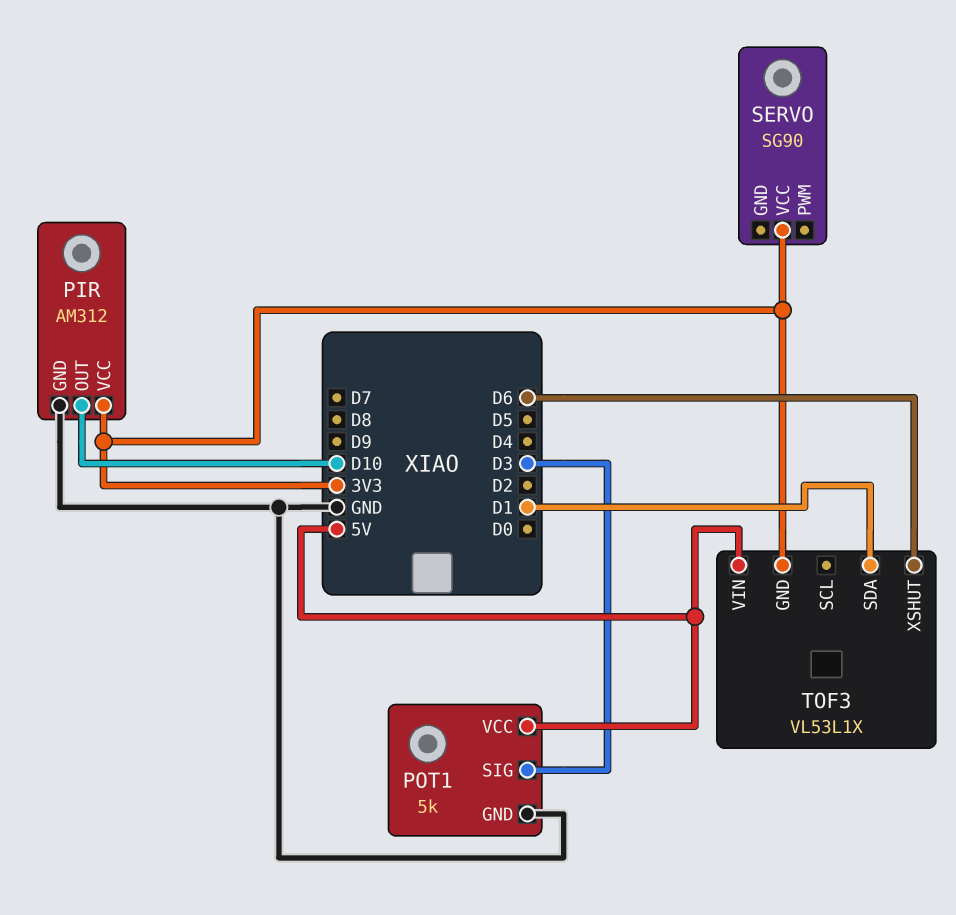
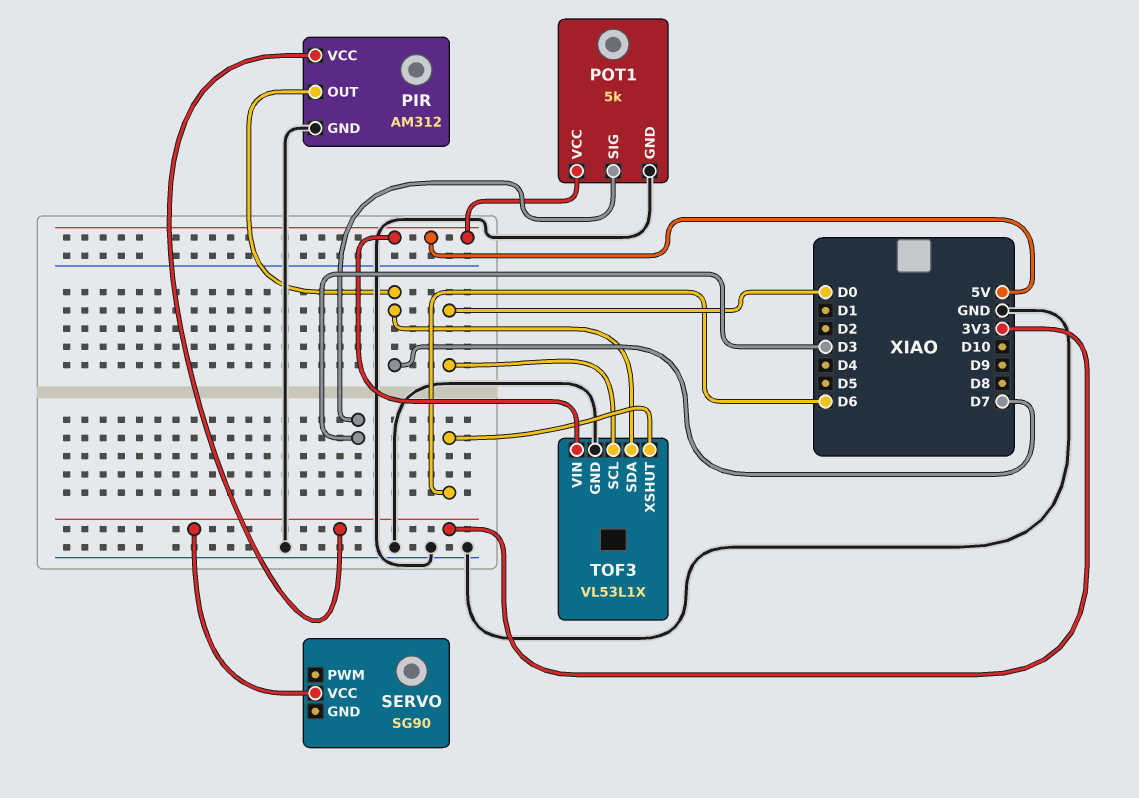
PIR pin OUT: D10 -> D7
TOF3 pin GND: 3V3 -> GND
TOF3 pin SCL: none -> D0
TOF3 pin SDA: D1 -> D7

